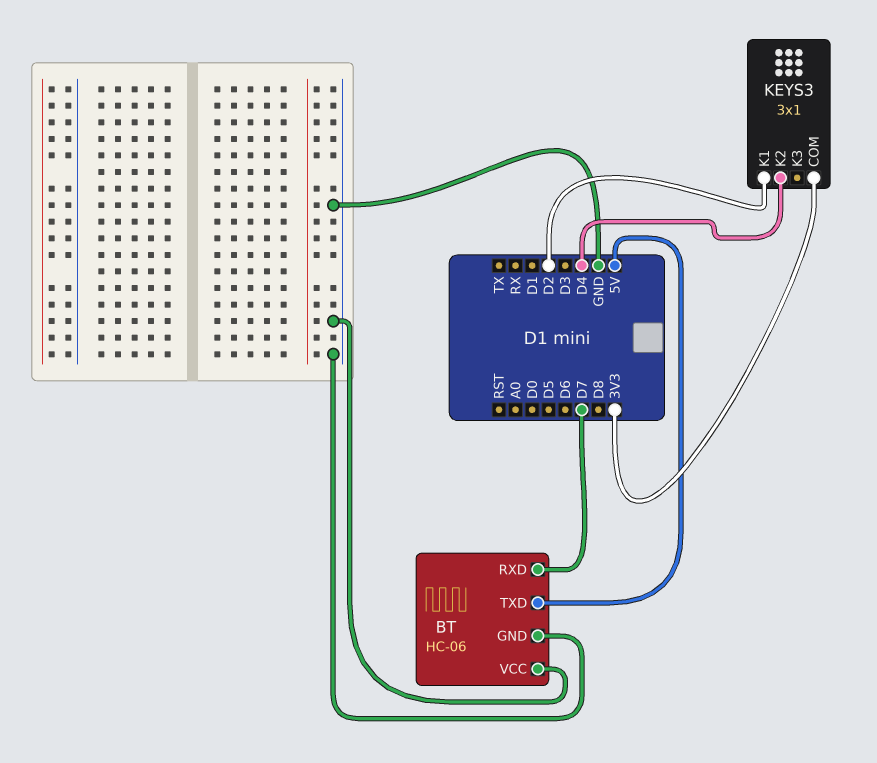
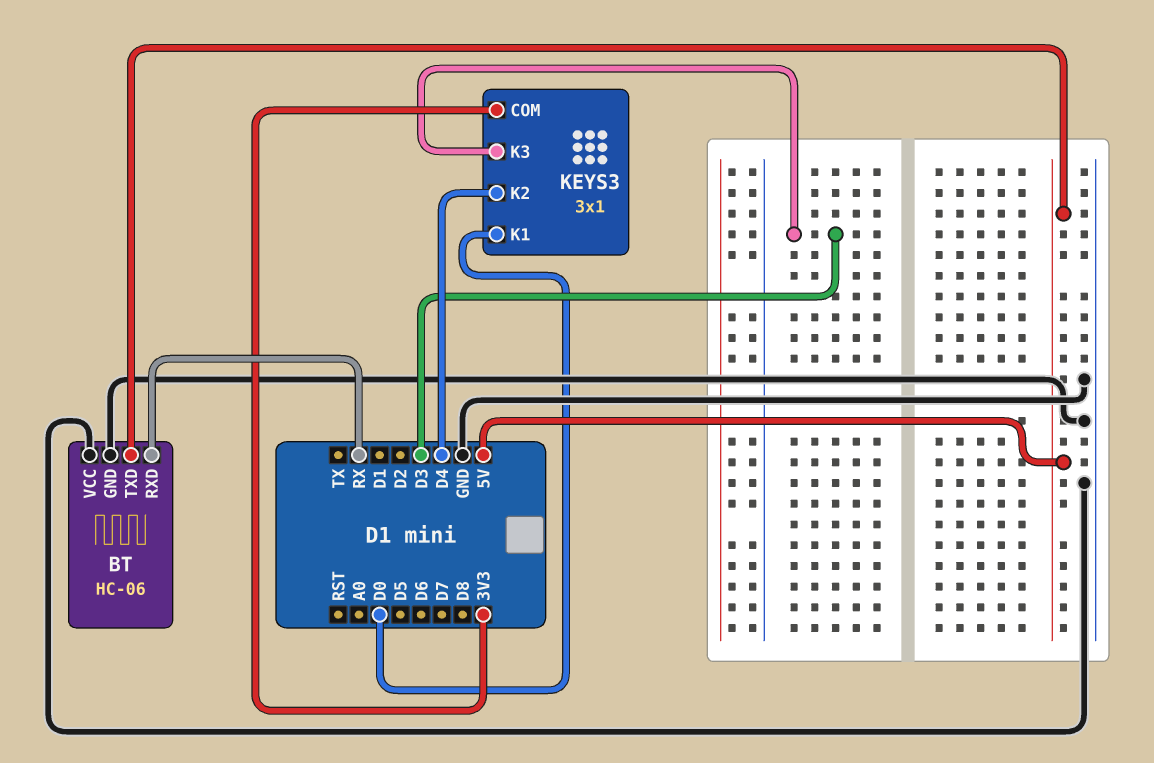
BT pin RXD: D7 -> RX
KEYS3 pin K1: D2 -> D0
KEYS3 pin K3: none -> D3

